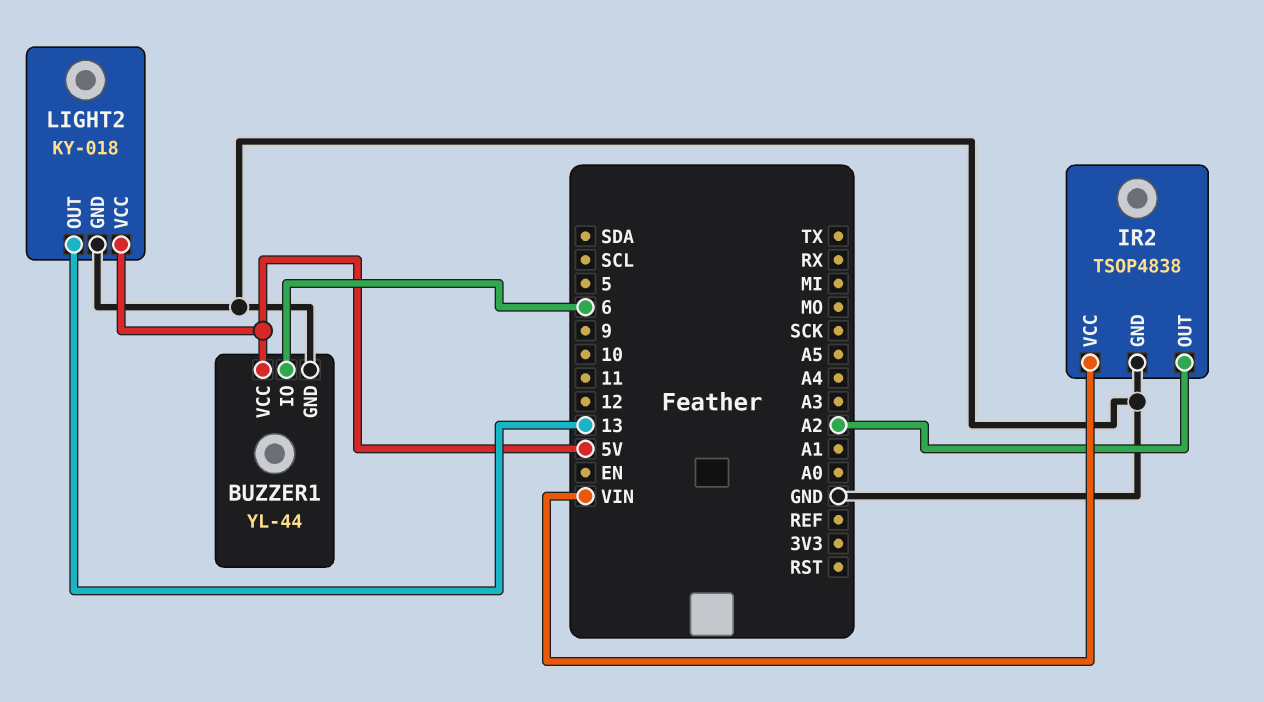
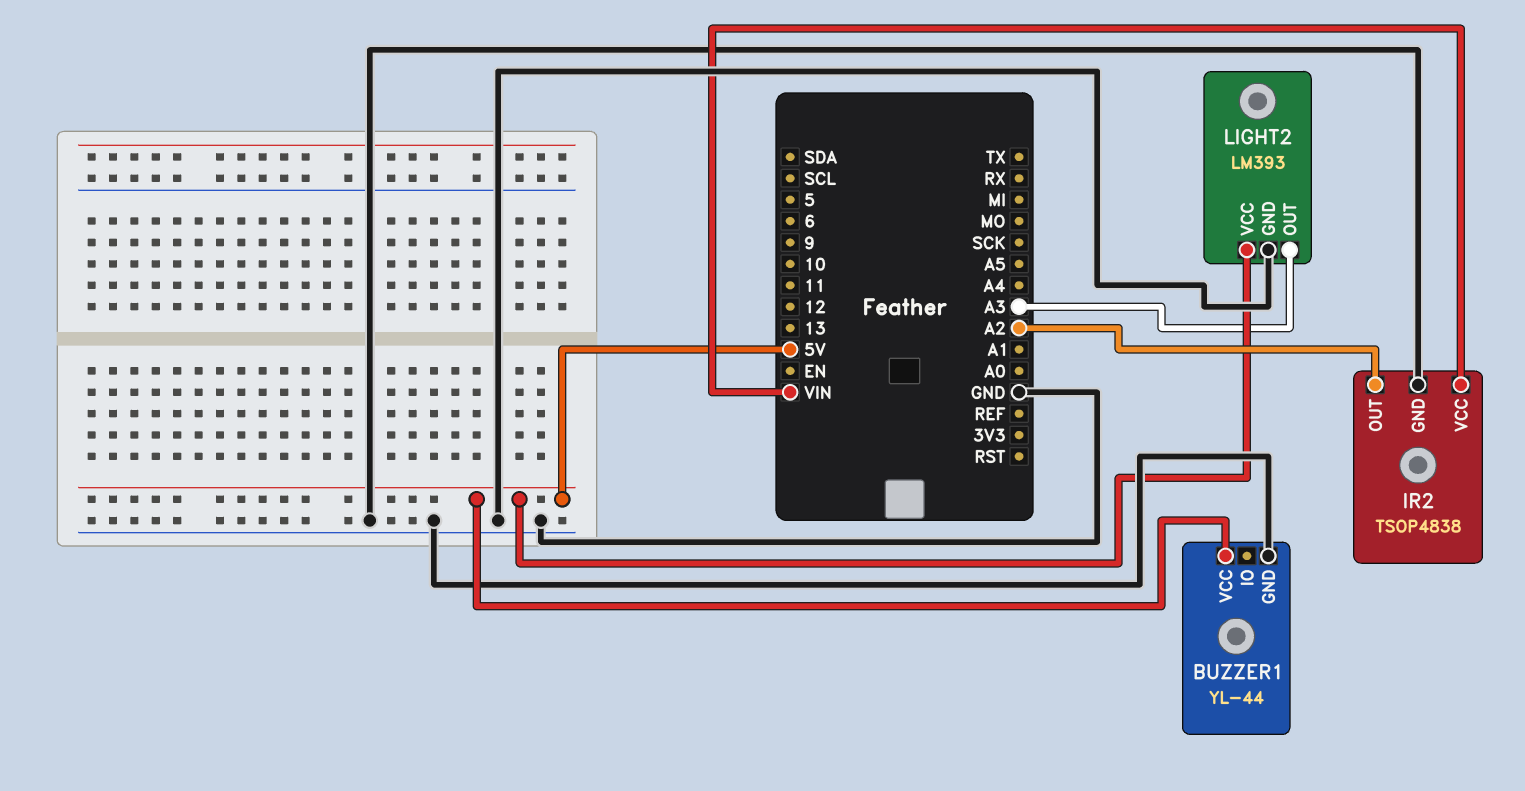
BUZZER1 pin IO: 6 -> none
LIGHT2: KY-018 -> LM393
LIGHT2 pin OUT: 13 -> A3

